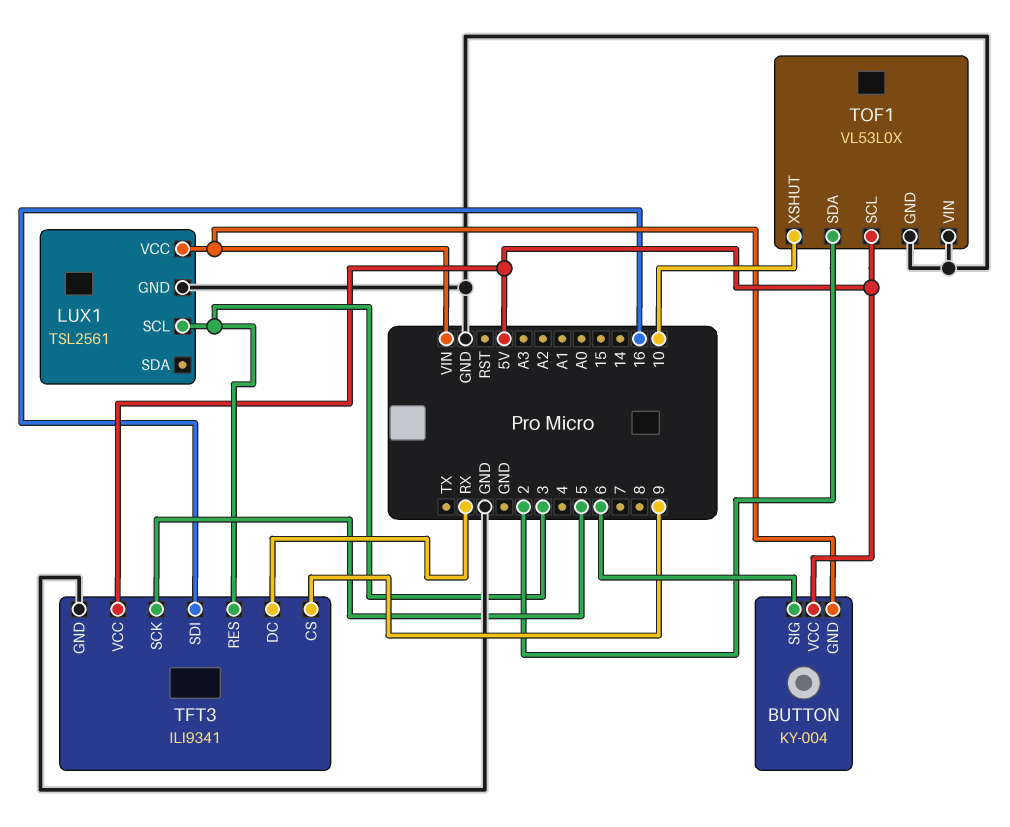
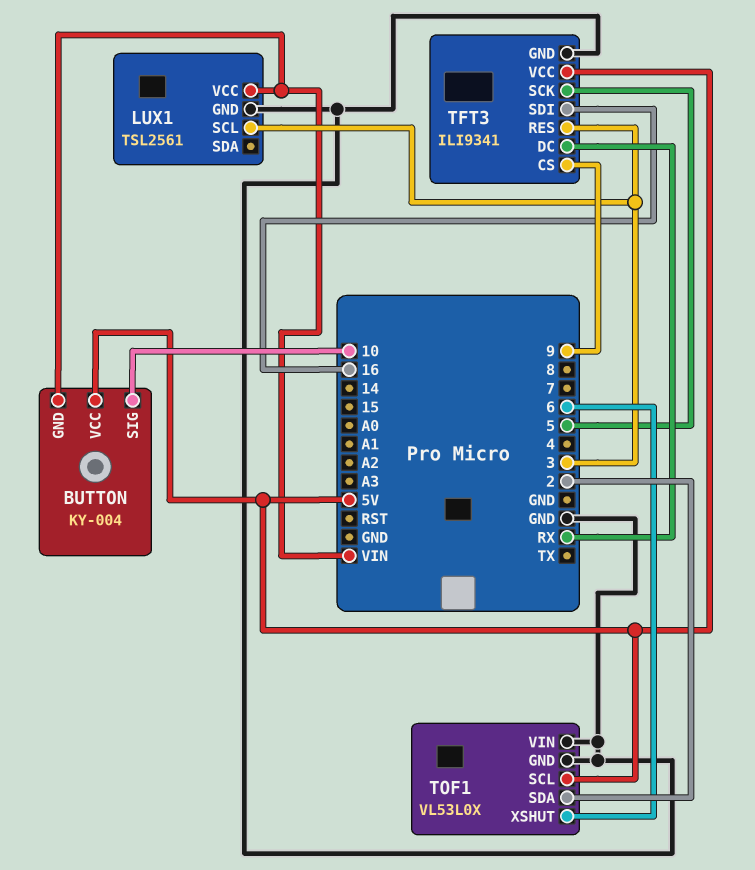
BUTTON pin SIG: 6 -> 10
TOF1 pin XSHUT: 10 -> 6

